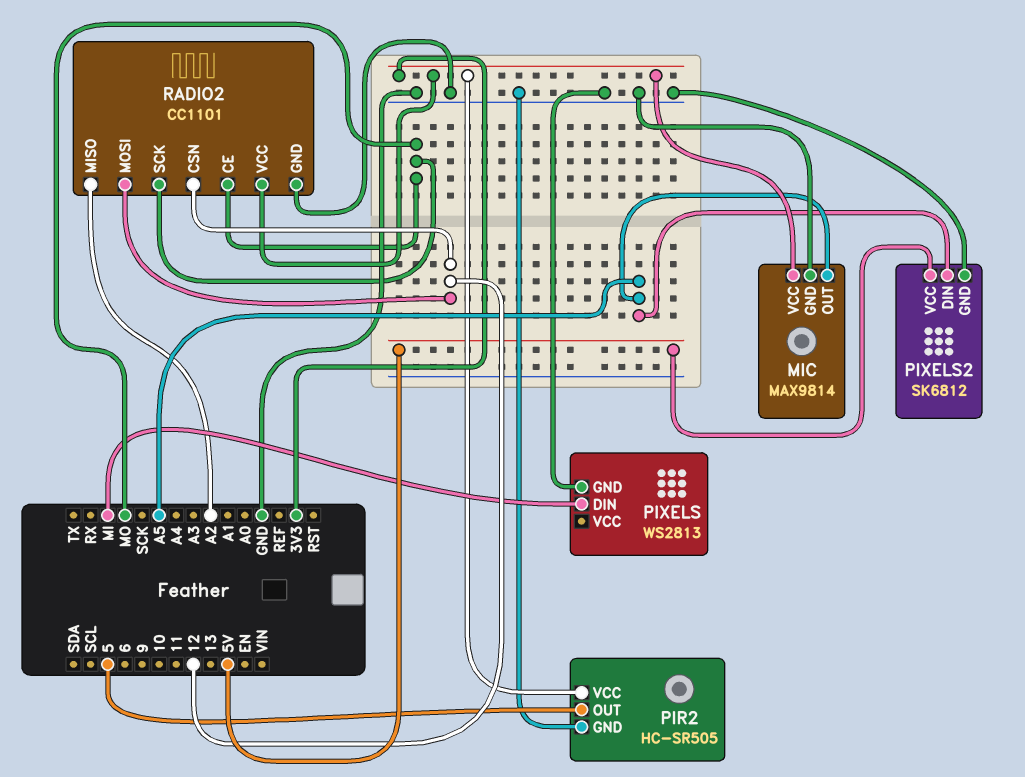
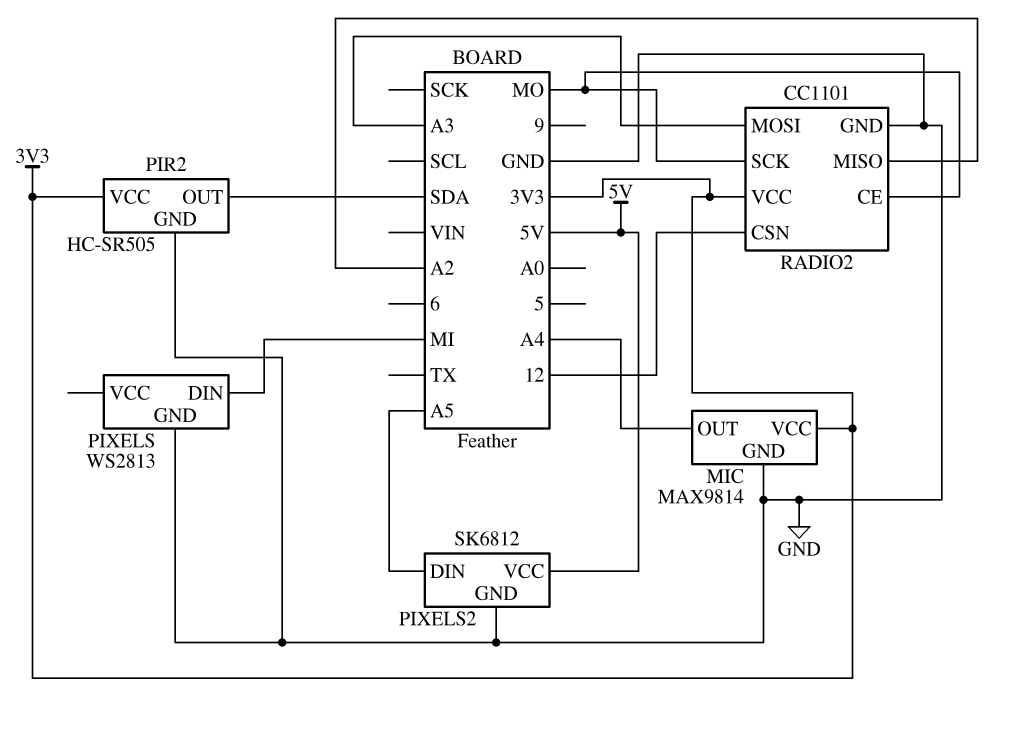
MIC pin OUT: A5 -> A4
PIR2 pin OUT: 5 -> SDA
RADIO2 pin MOSI: 12 -> A3

